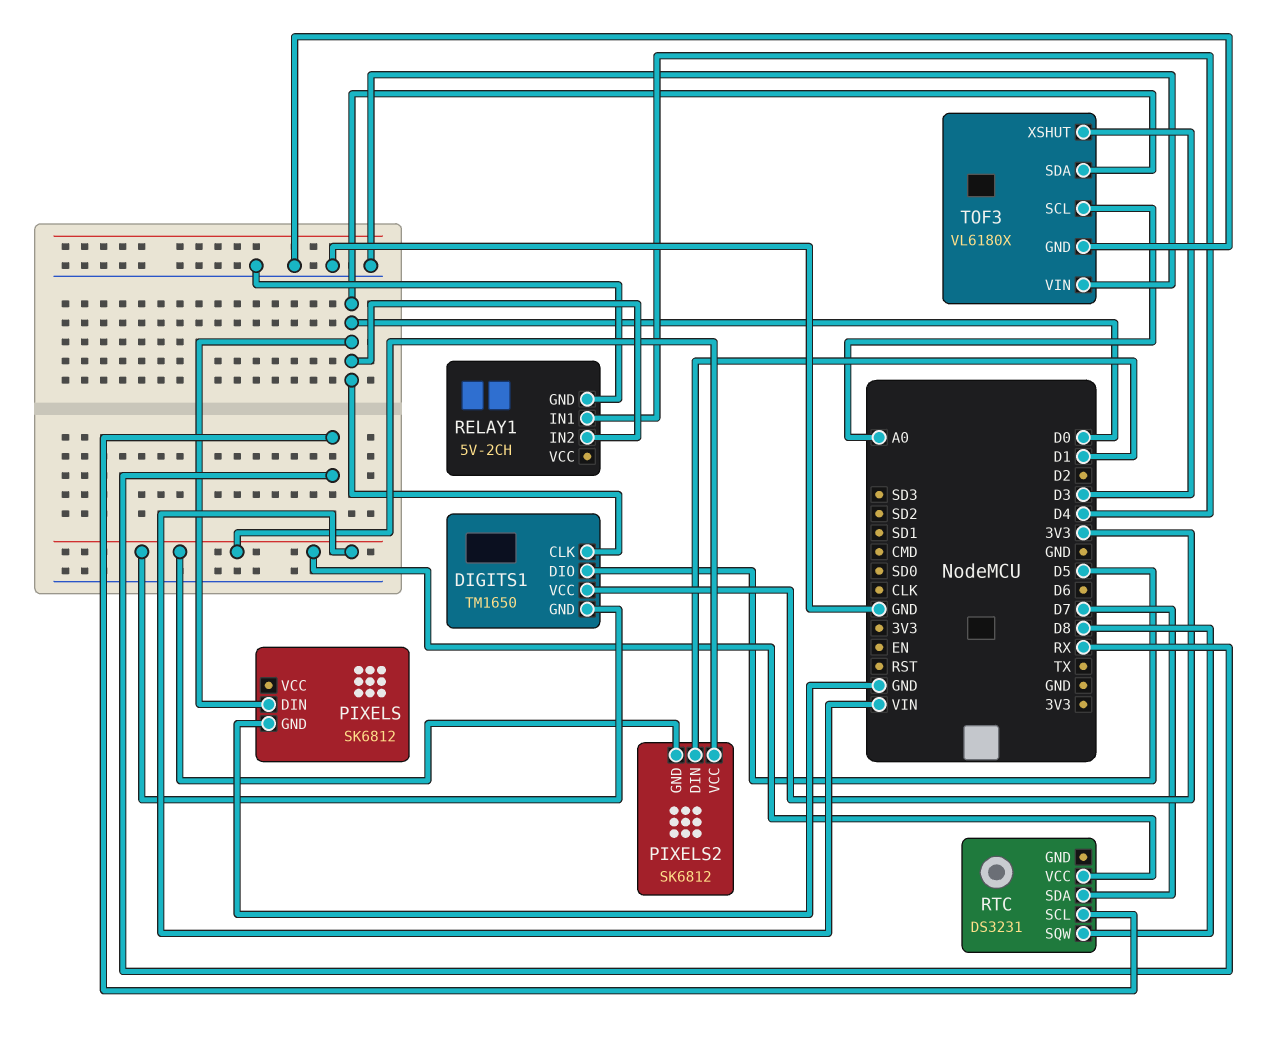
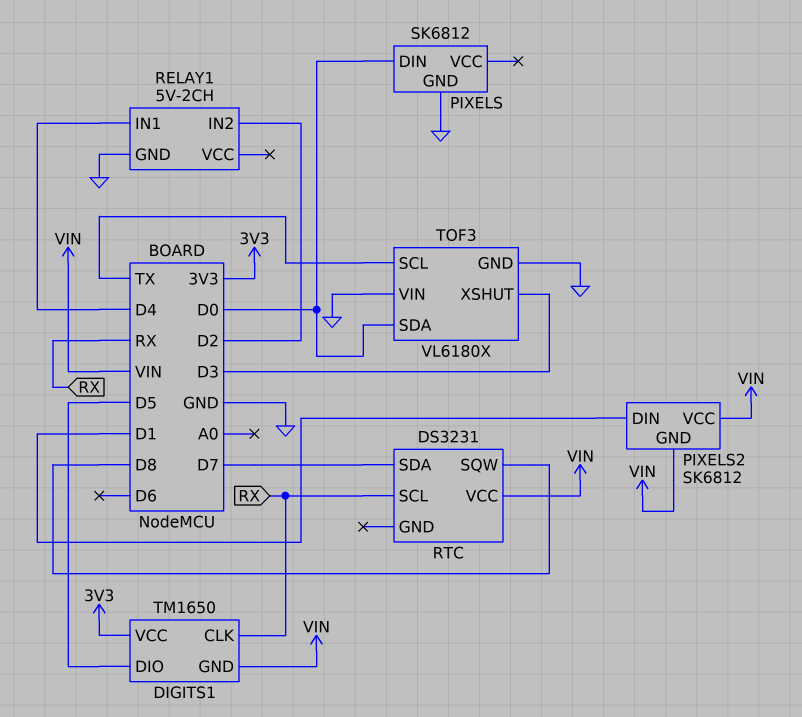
DIGITS1 pin CLK: D0 -> RX
RELAY1 pin IN2: D0 -> D2
TOF3 pin SCL: A0 -> TX

